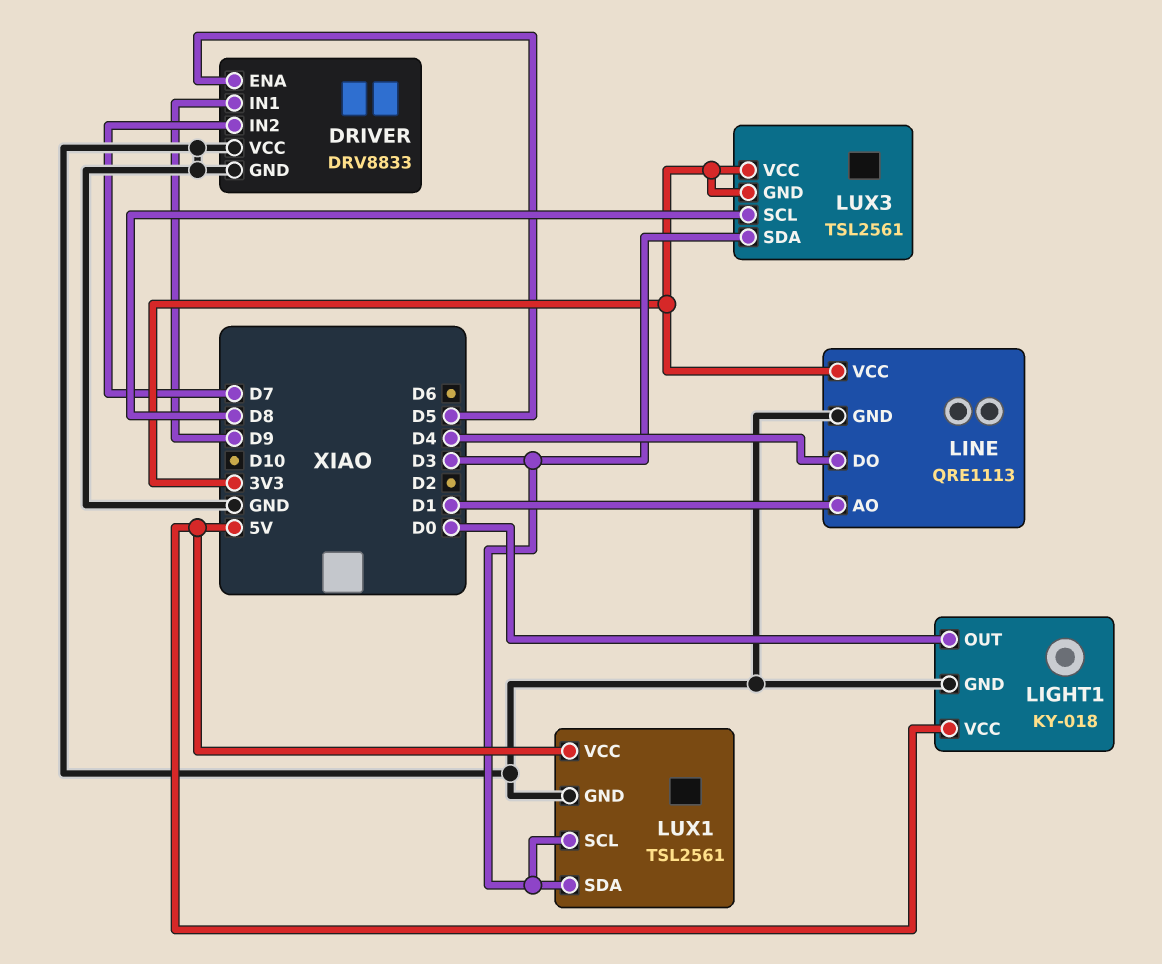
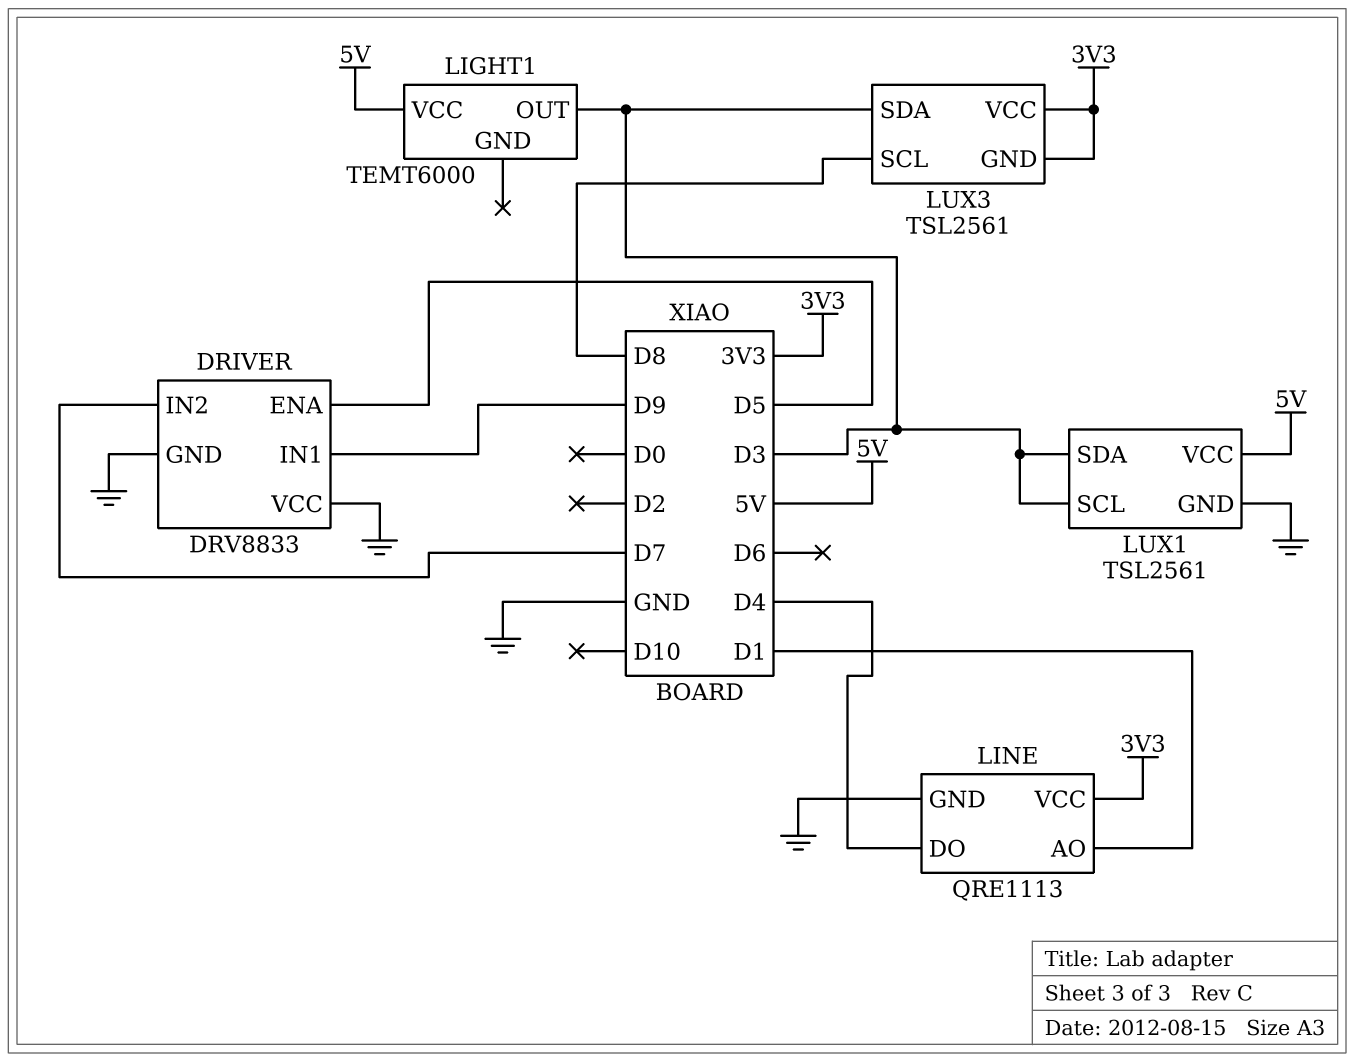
LIGHT1: KY-018 -> TEMT6000
LIGHT1 pin GND: GND -> none
LIGHT1 pin OUT: D0 -> D3

